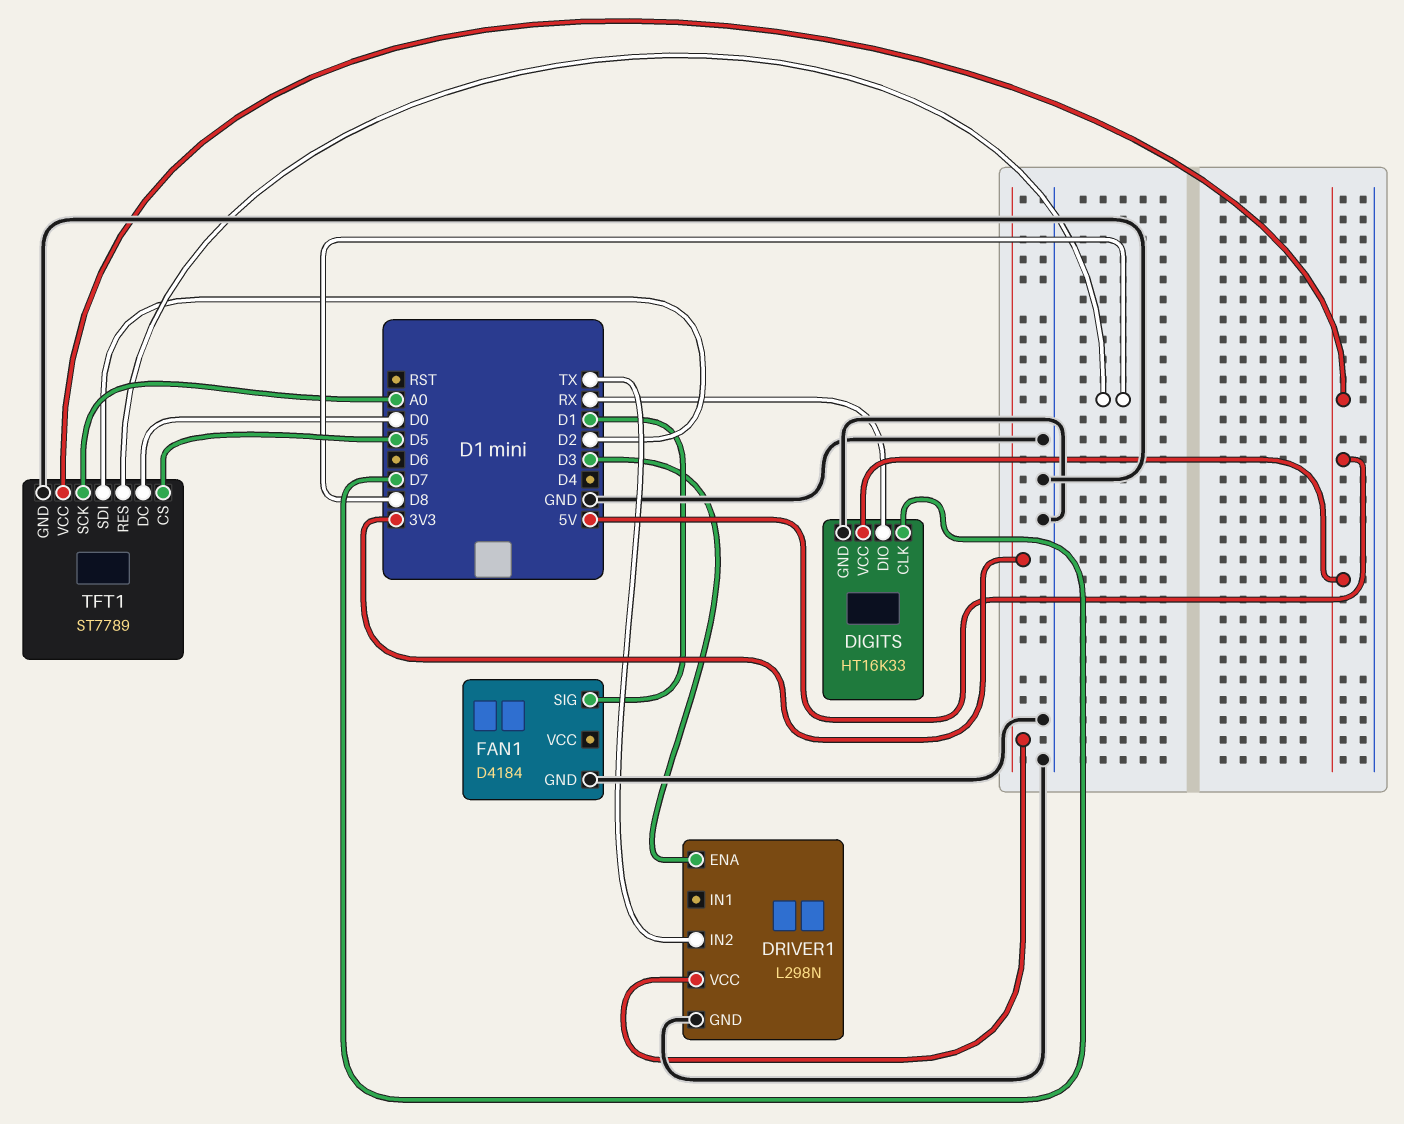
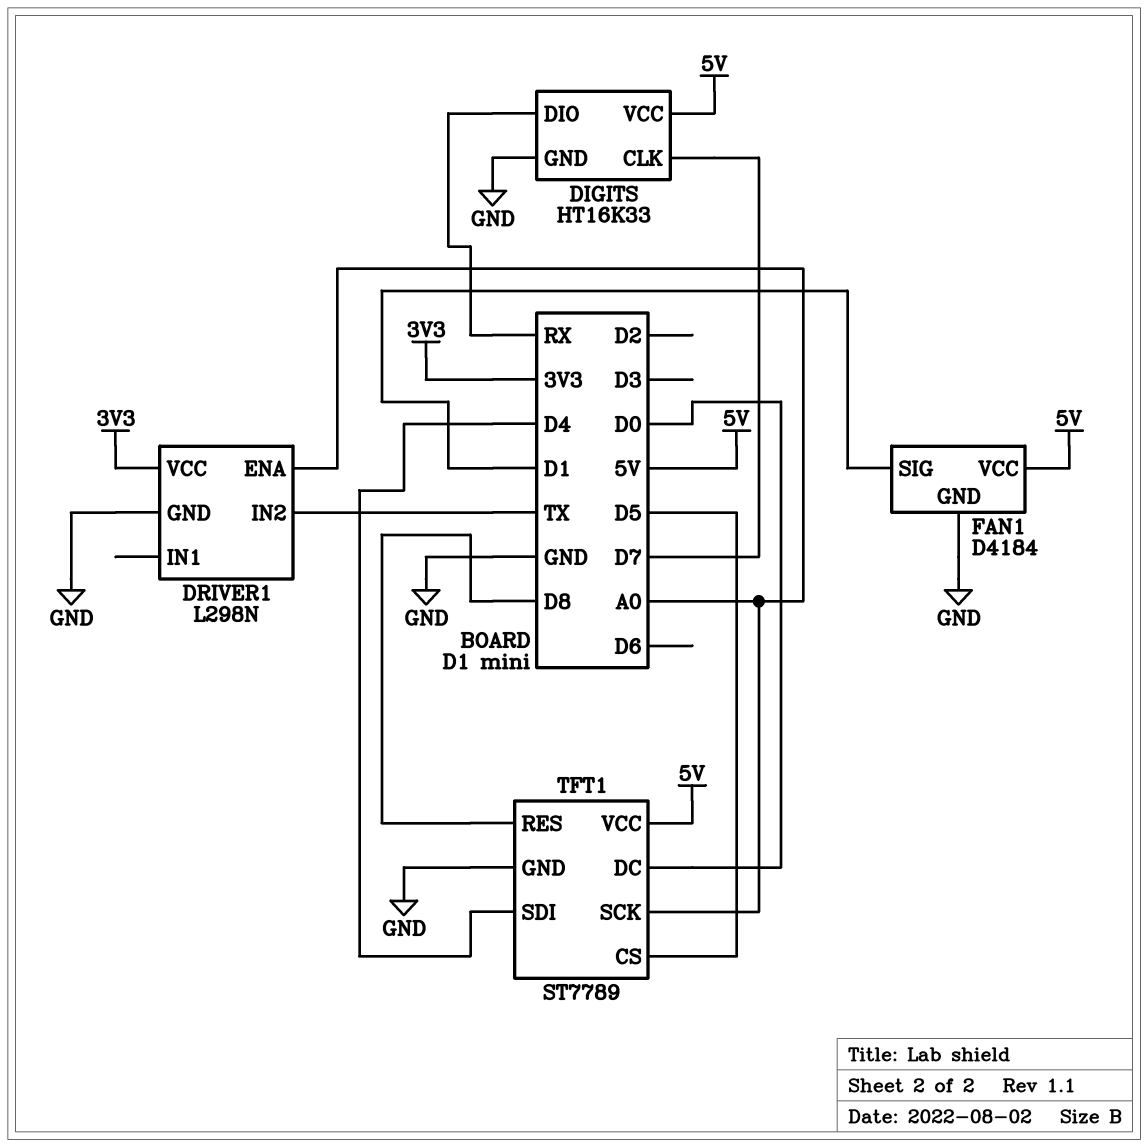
DRIVER1 pin ENA: D3 -> A0
FAN1 pin VCC: none -> 5V
TFT1 pin SDI: D2 -> D4

